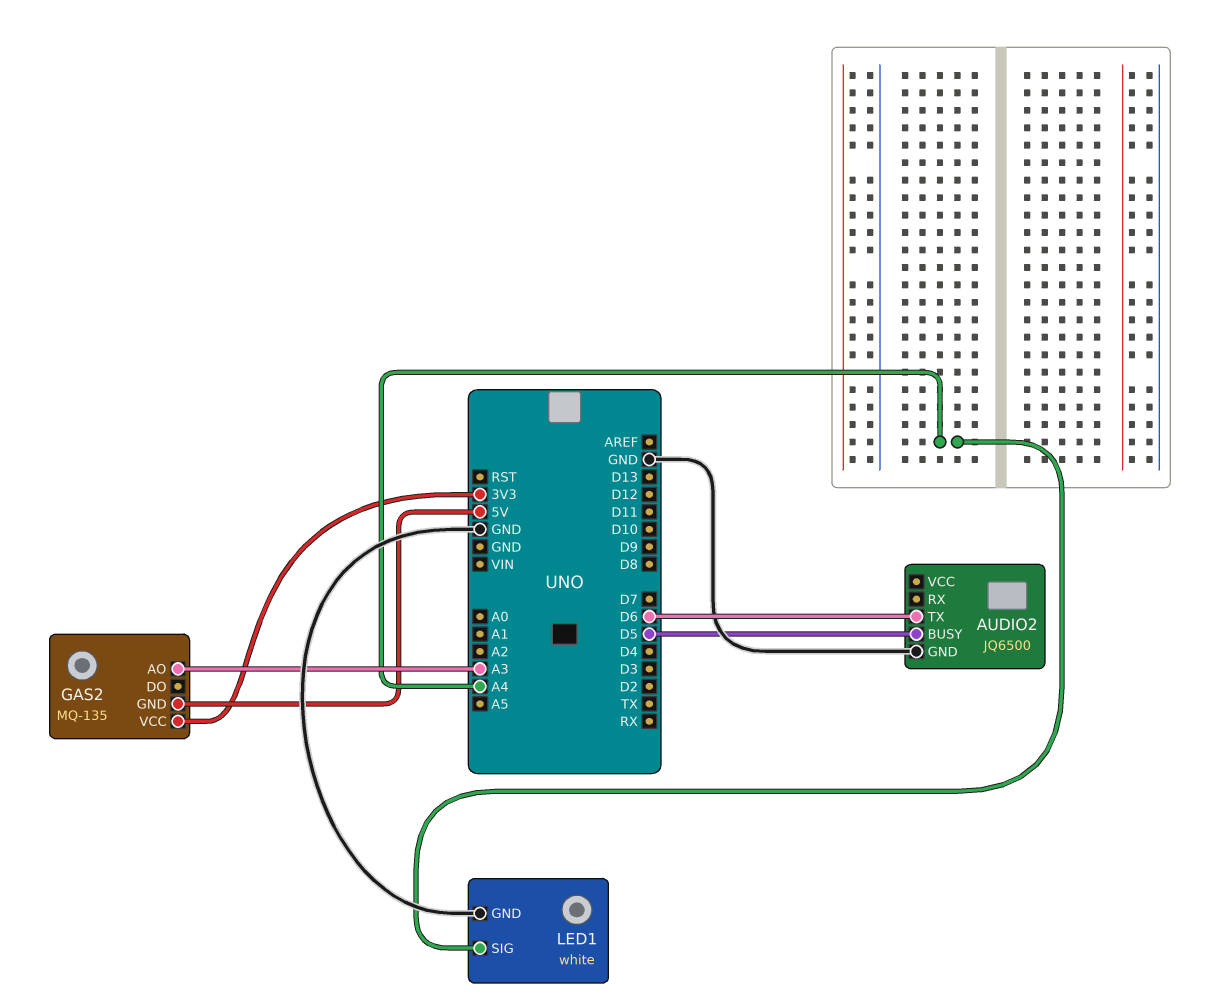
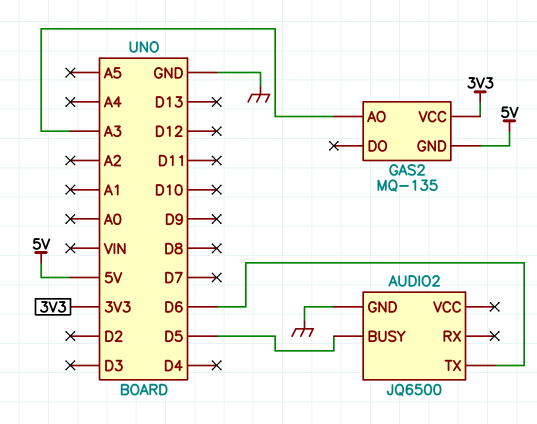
LED1: white -> none
LED1 pin GND: GND -> none
LED1 pin SIG: A4 -> none

